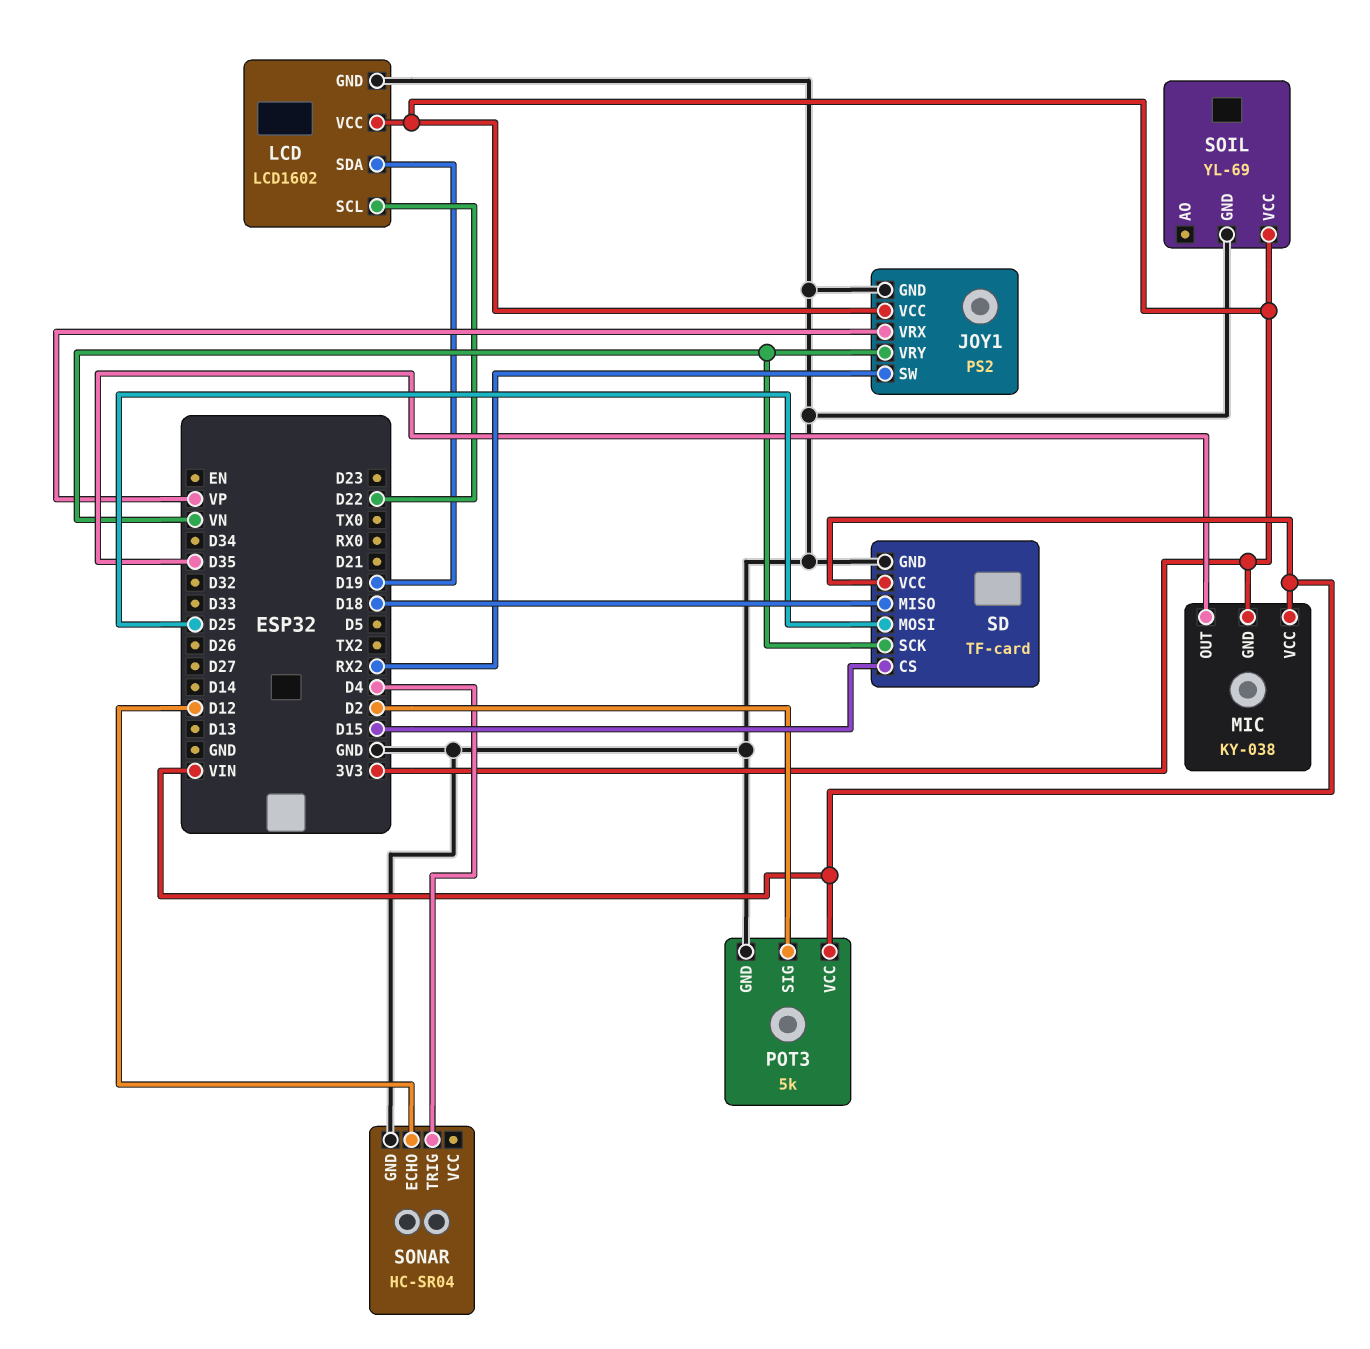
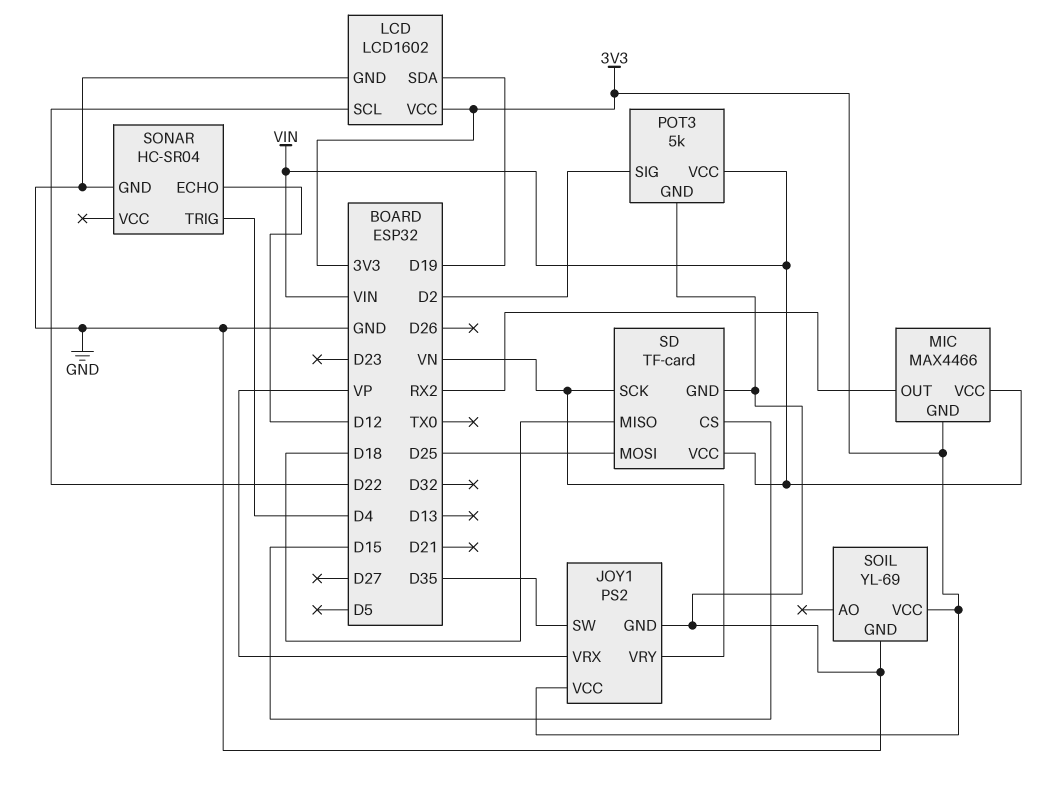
JOY1 pin SW: RX2 -> D35
MIC: KY-038 -> MAX4466
MIC pin OUT: D35 -> RX2

